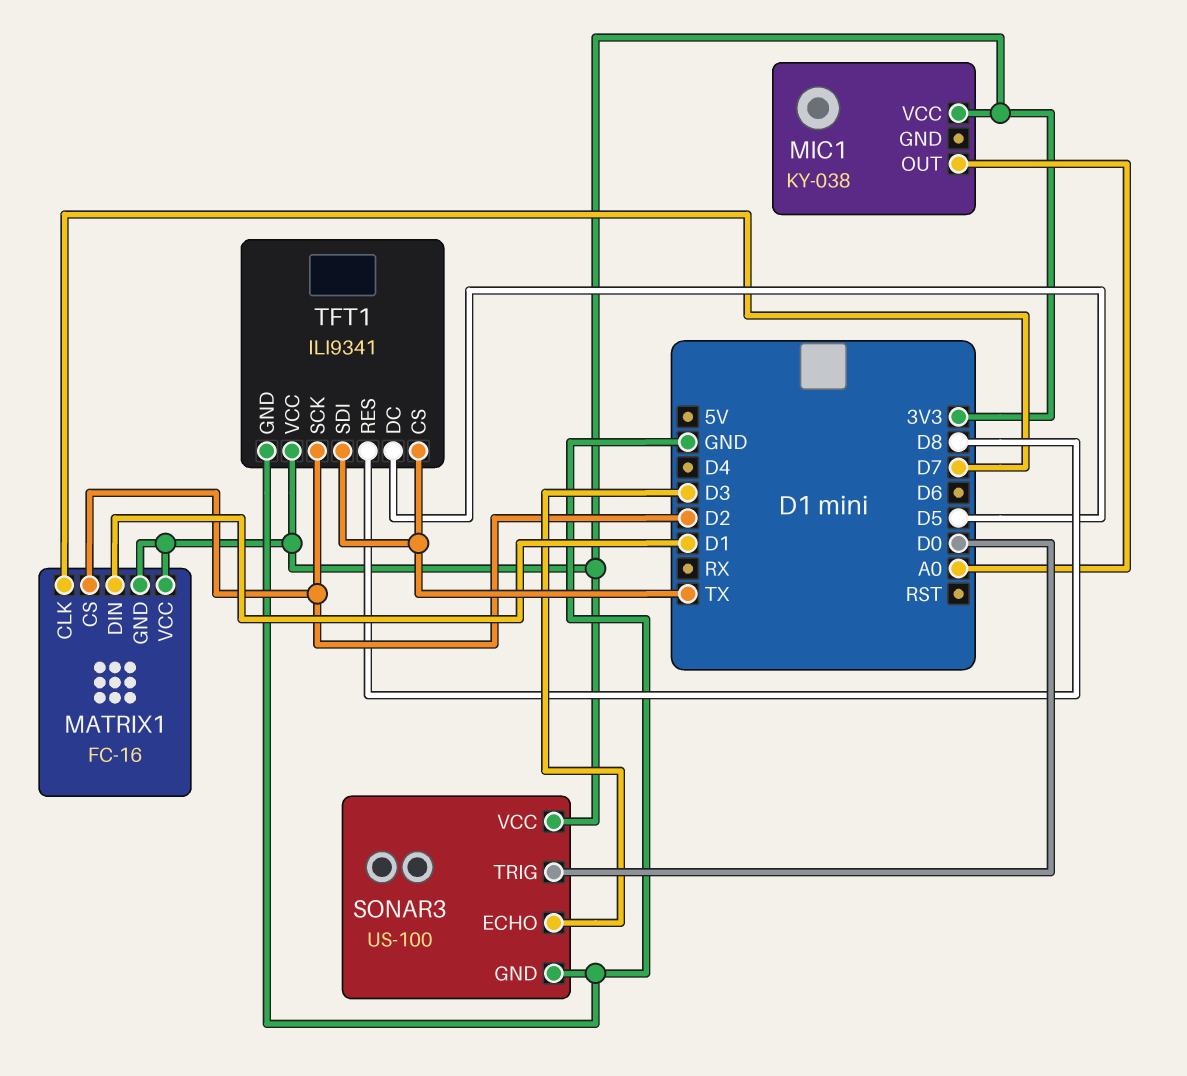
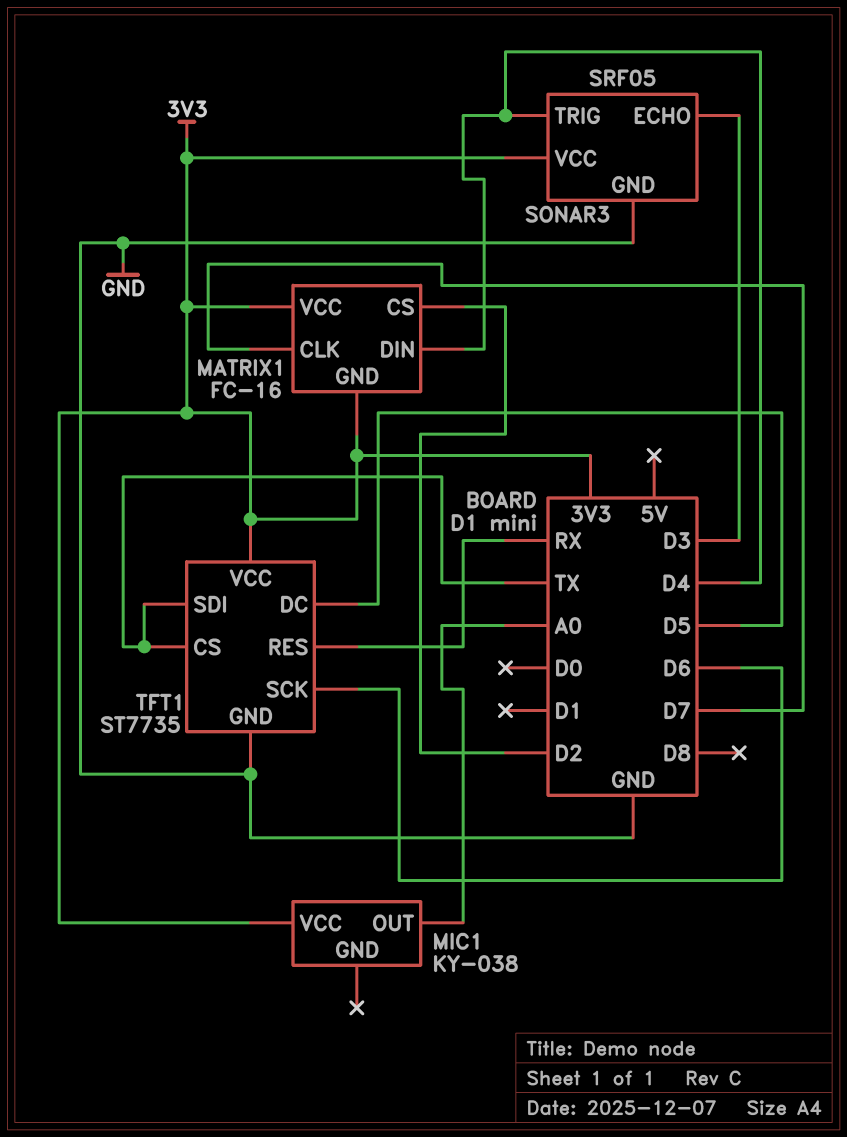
MATRIX1 pin DIN: D1 -> D4
SONAR3: US-100 -> SRF05
SONAR3 pin TRIG: D0 -> D4
TFT1: ILI9341 -> ST7735
TFT1 pin RES: D8 -> RX
TFT1 pin SCK: D2 -> D6

